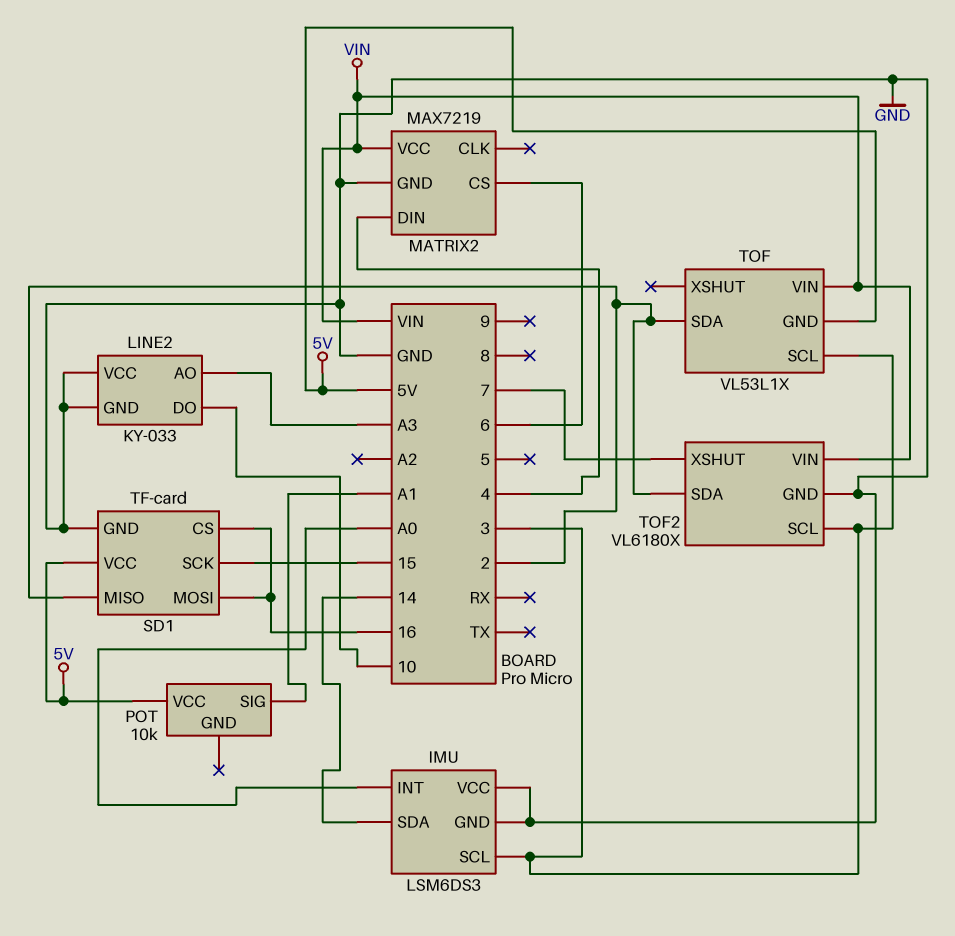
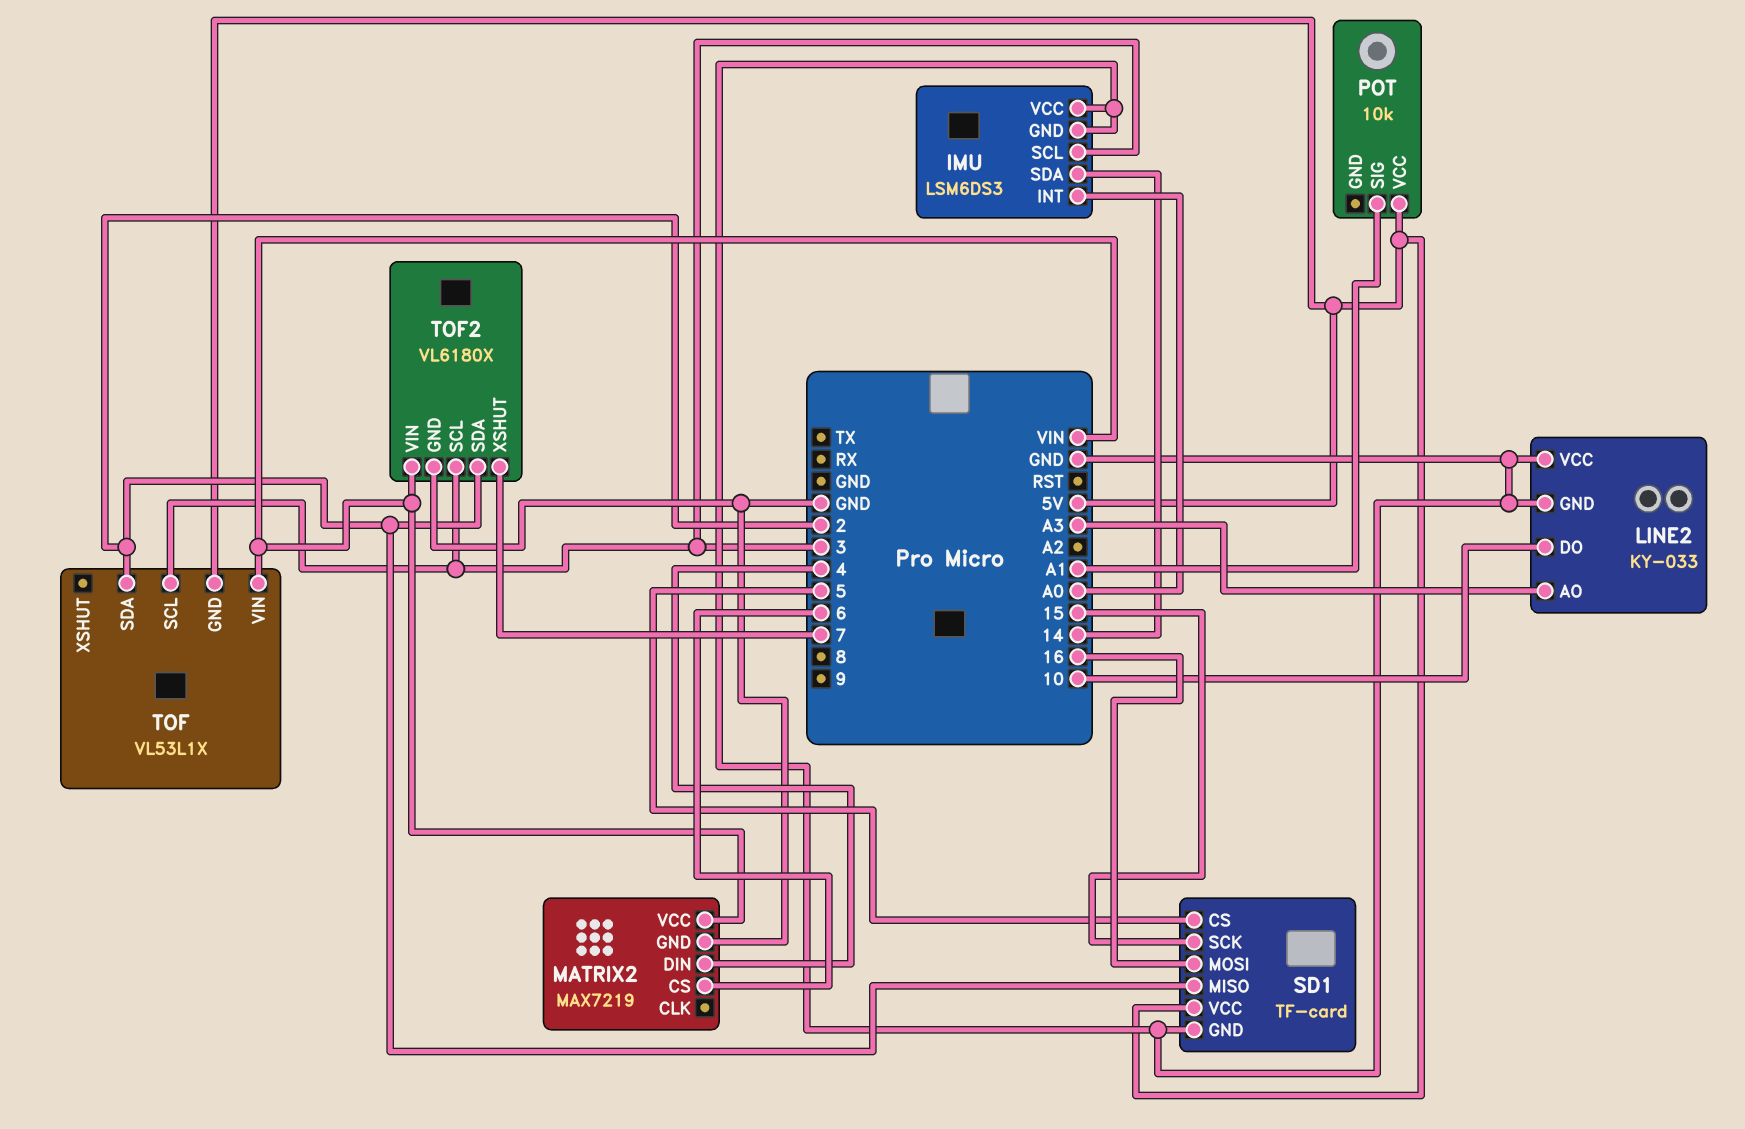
SD1 pin CS: 16 -> 5

